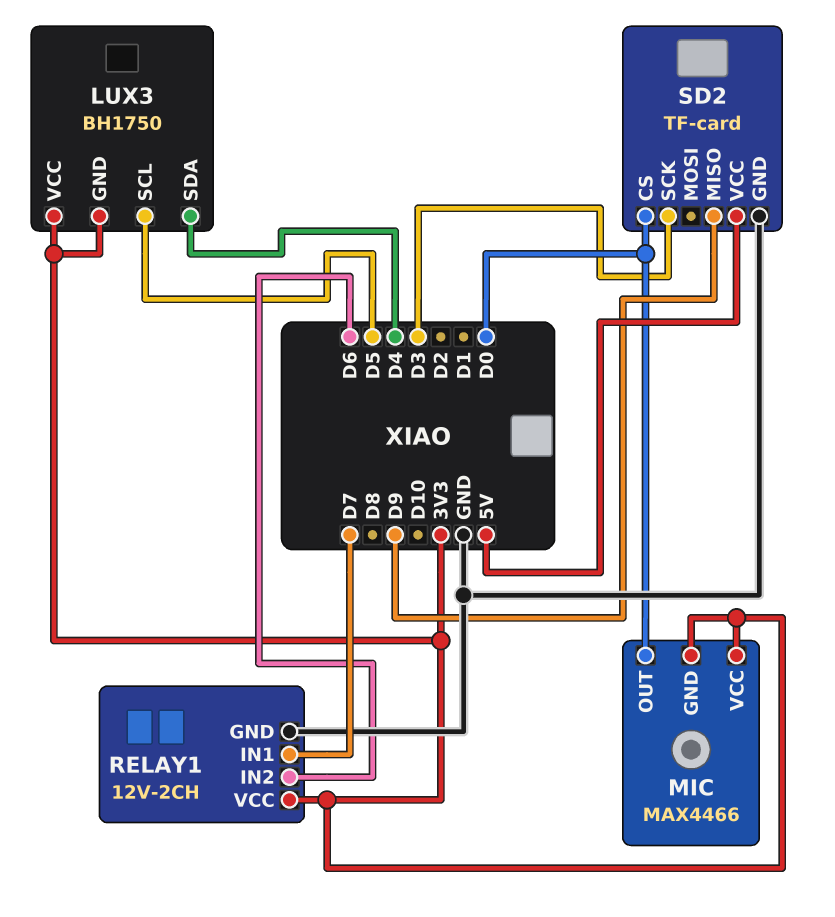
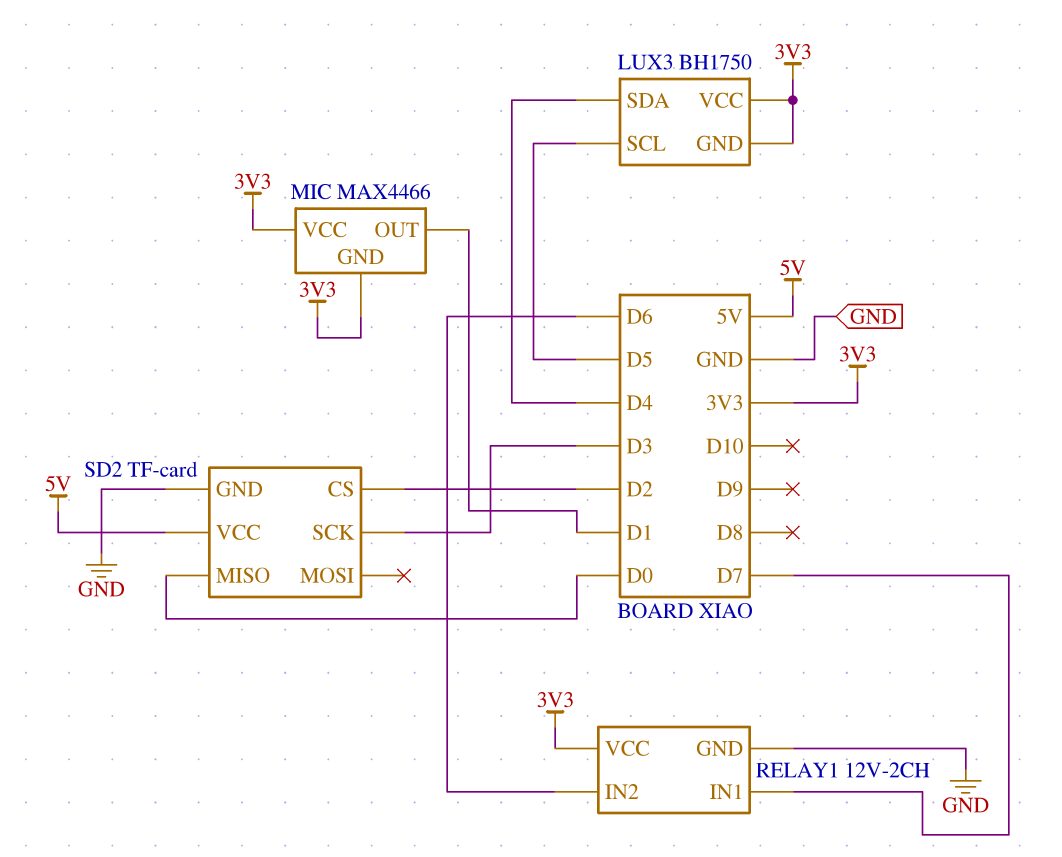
MIC pin OUT: D0 -> D1
SD2 pin CS: D0 -> D2
SD2 pin MISO: D9 -> D0

